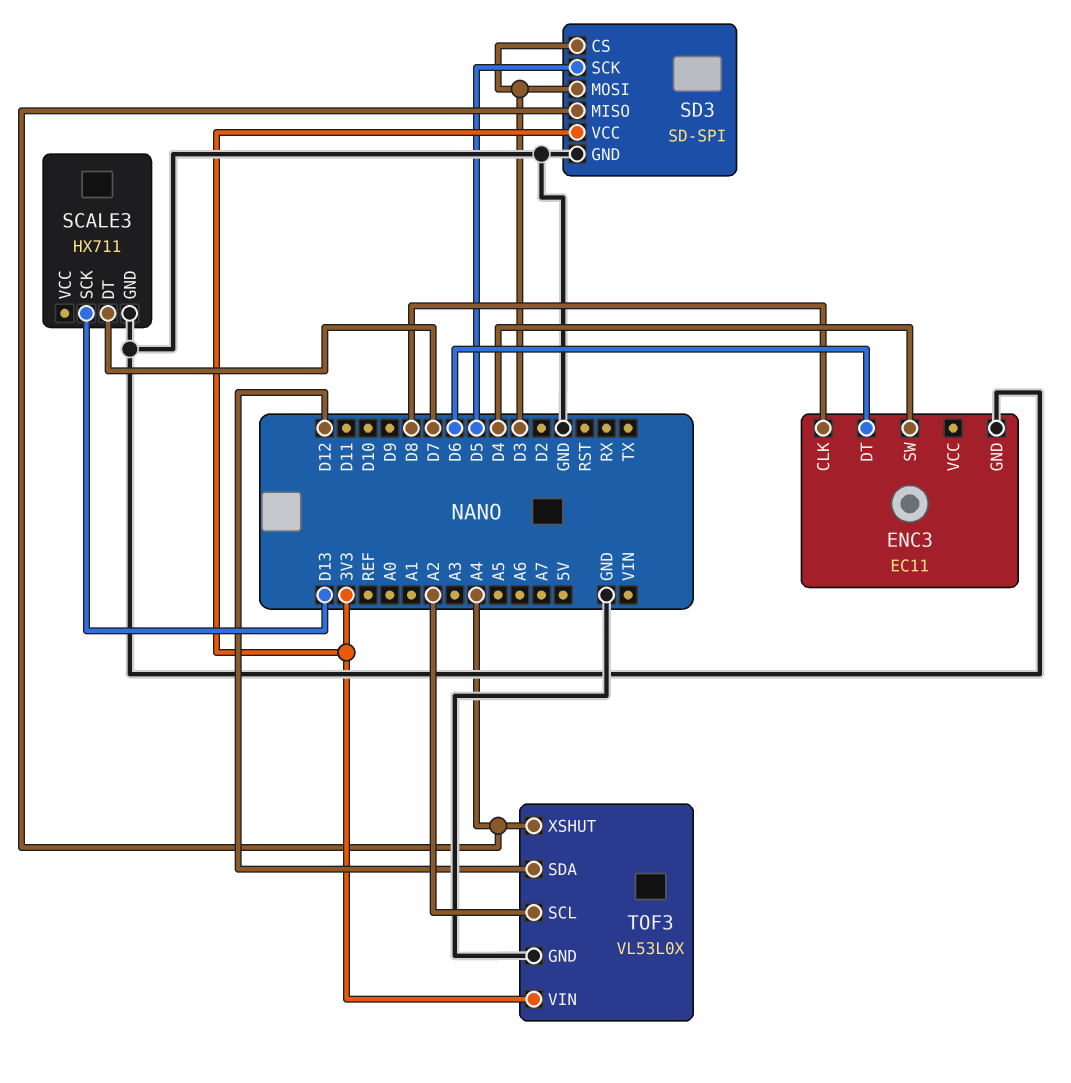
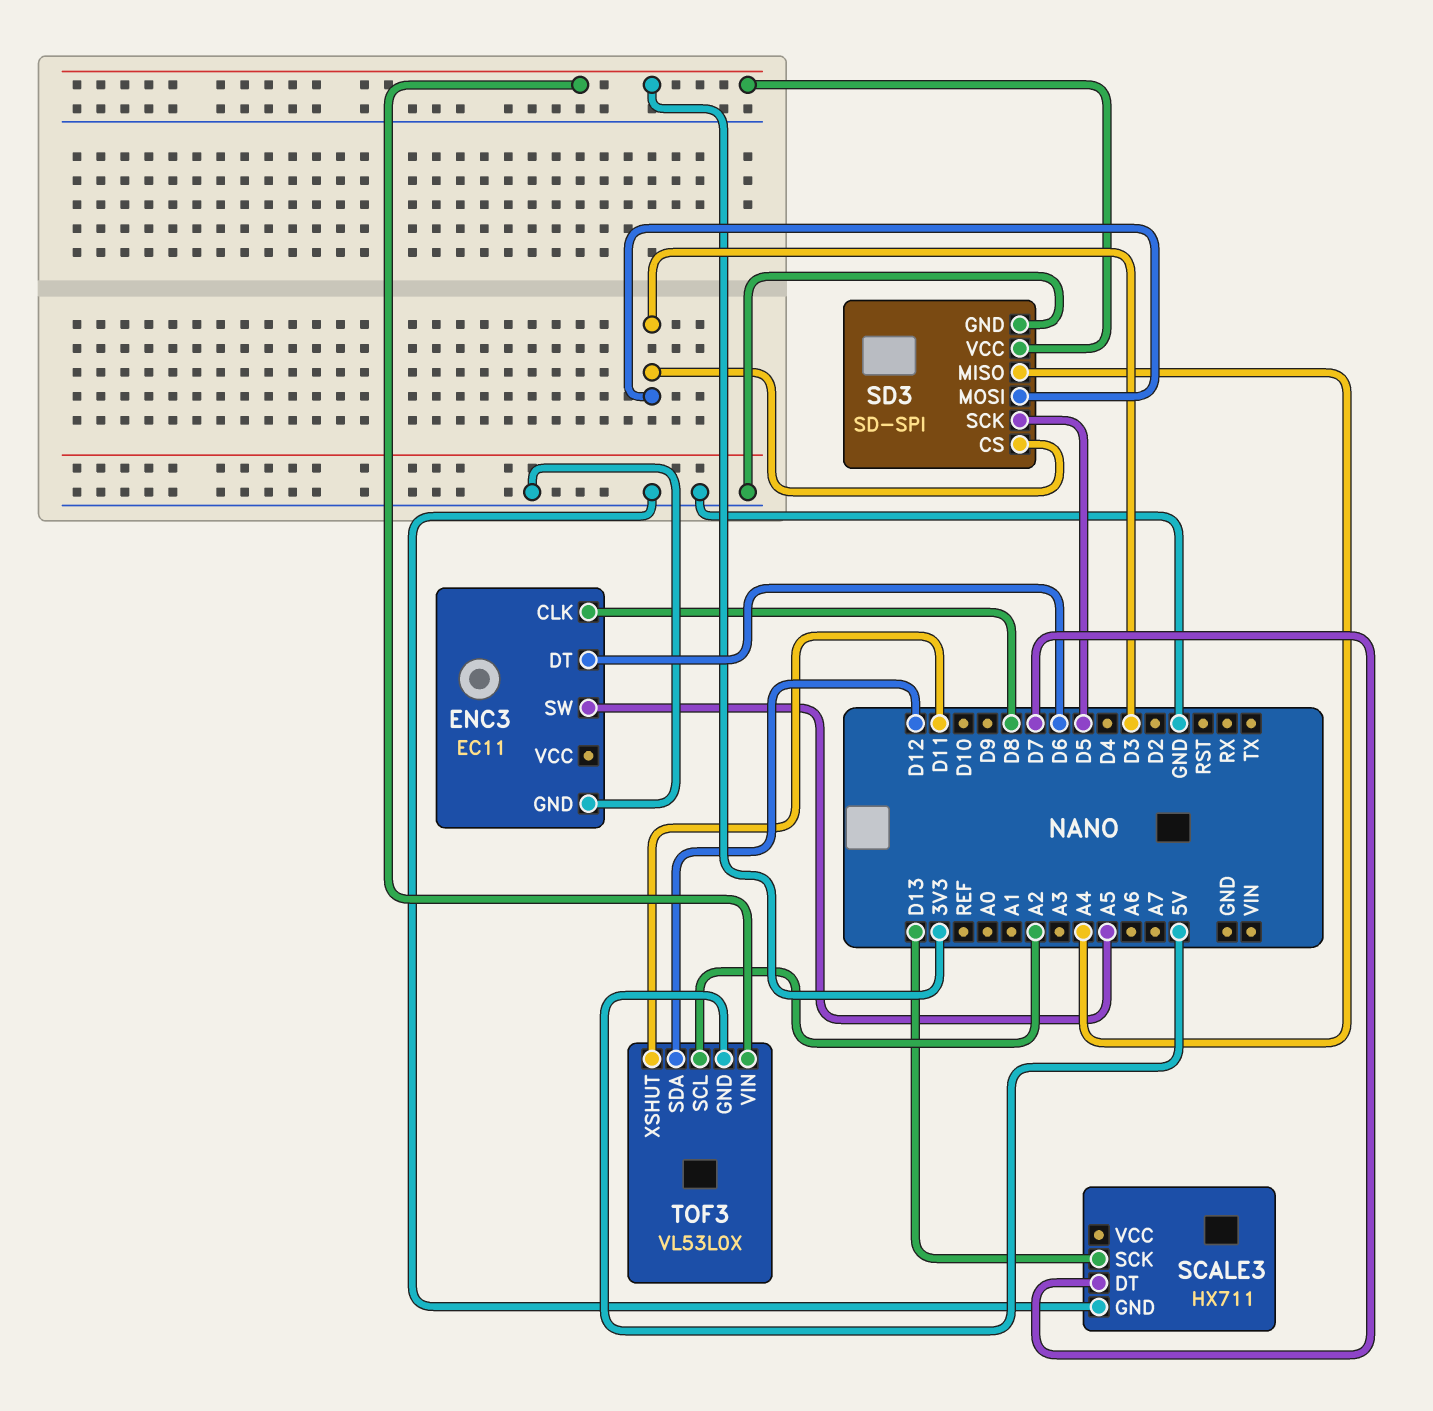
ENC3 pin SW: D4 -> A5
TOF3 pin GND: GND -> 5V
TOF3 pin XSHUT: A4 -> D11

